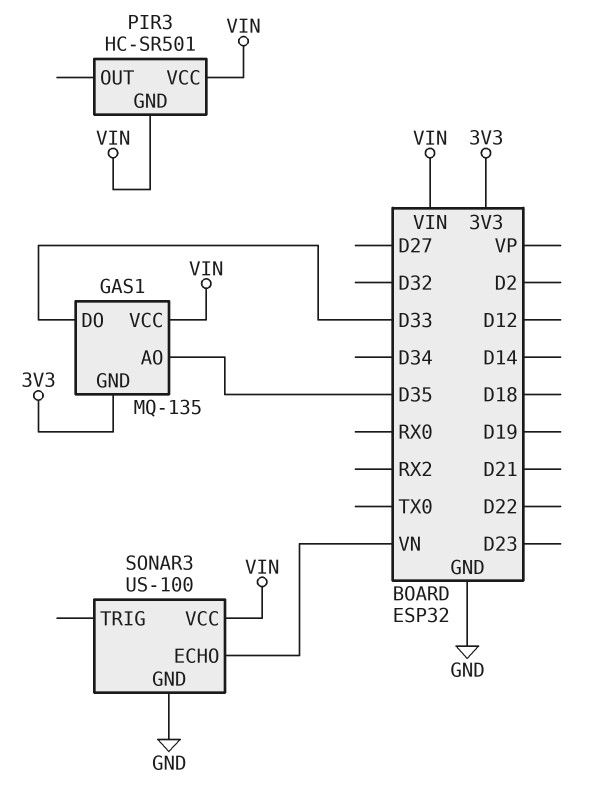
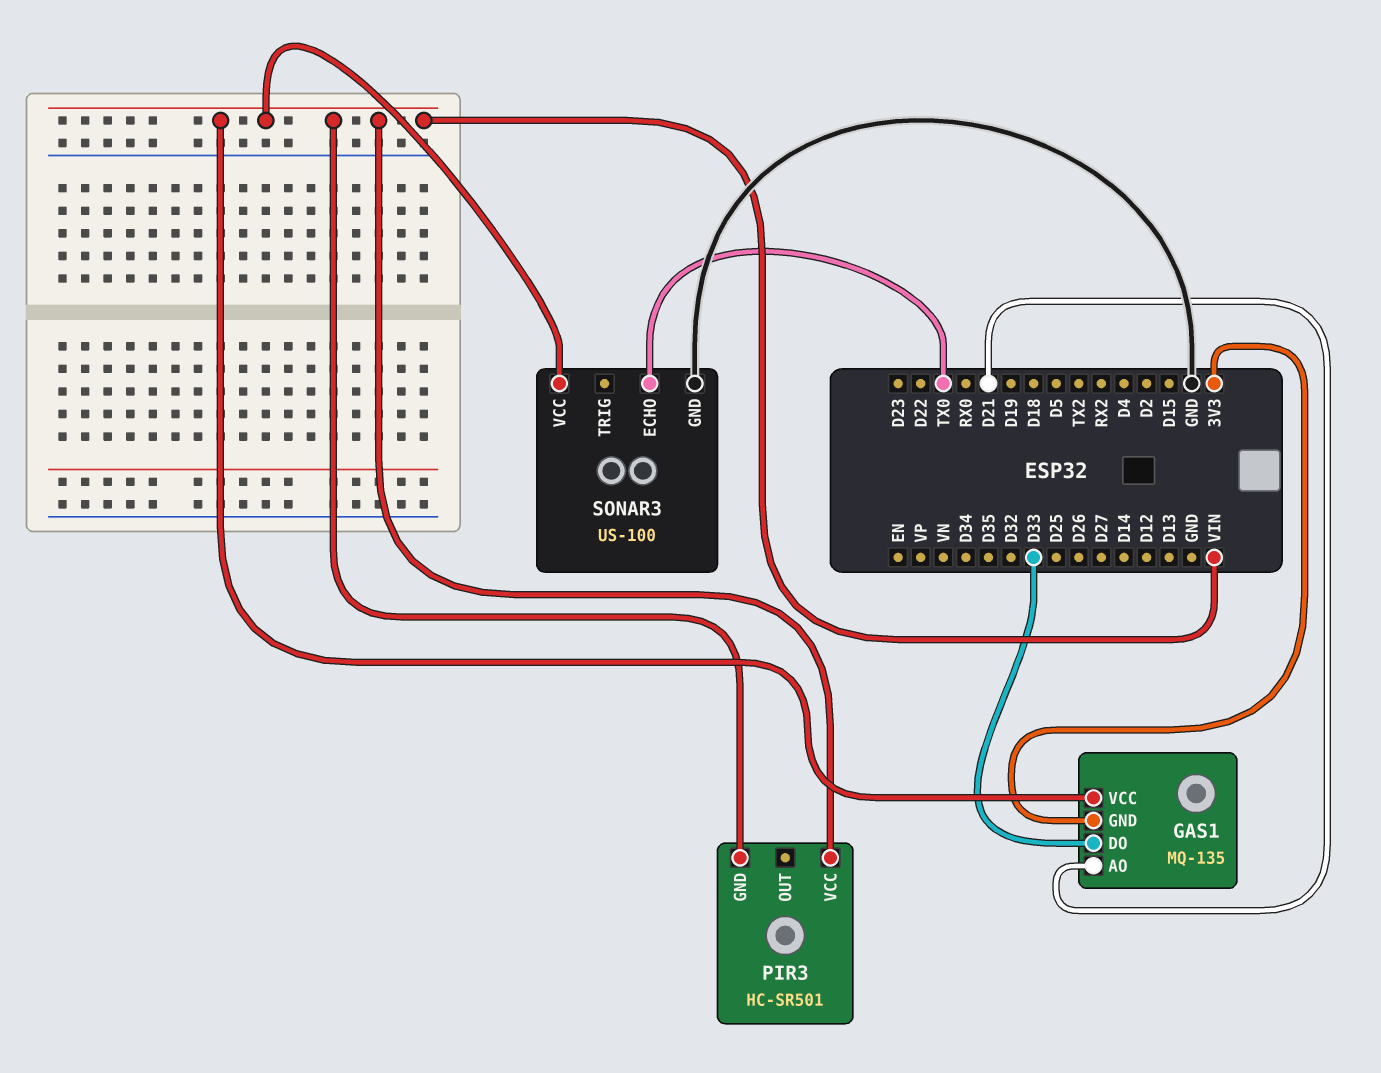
GAS1 pin AO: D35 -> D21
SONAR3 pin ECHO: VN -> TX0

